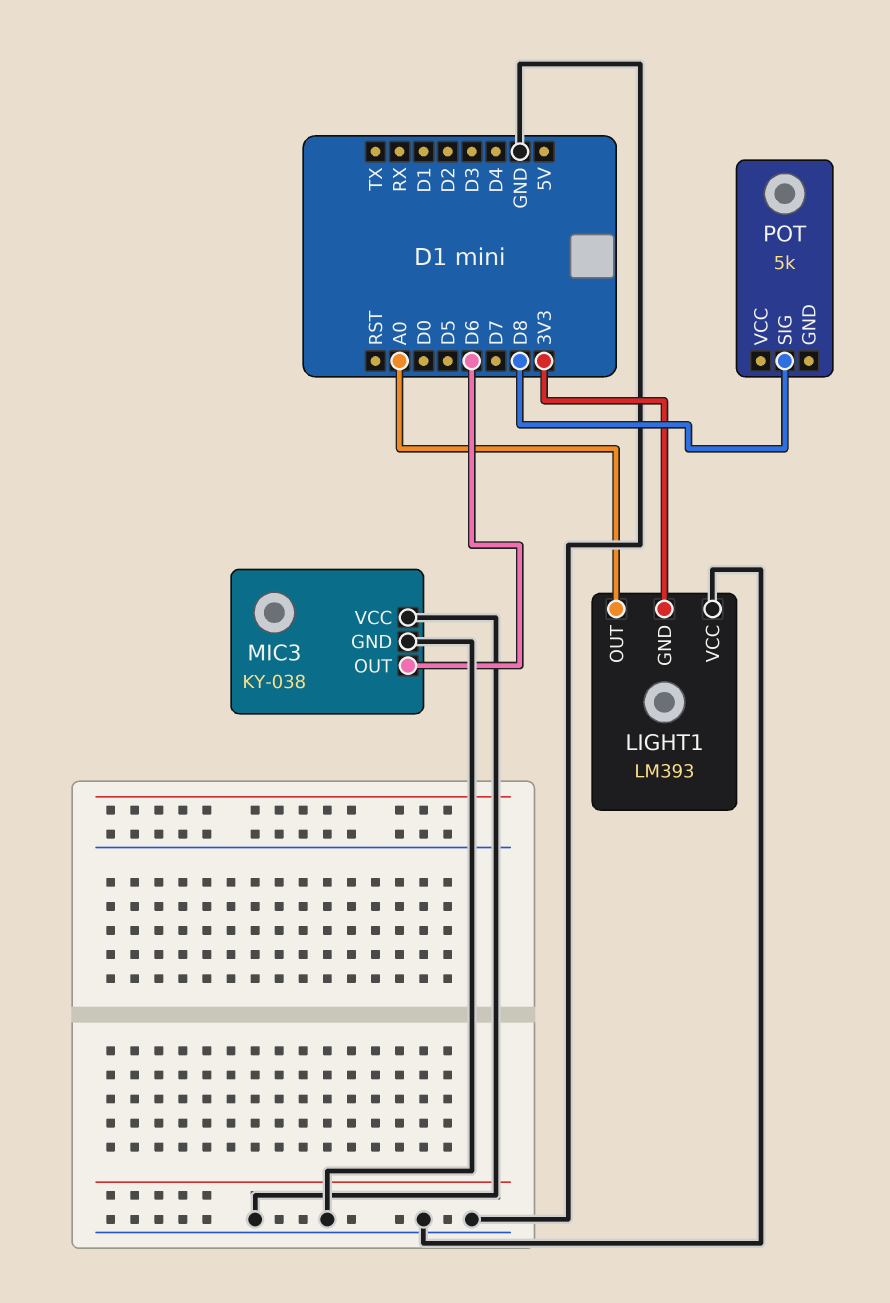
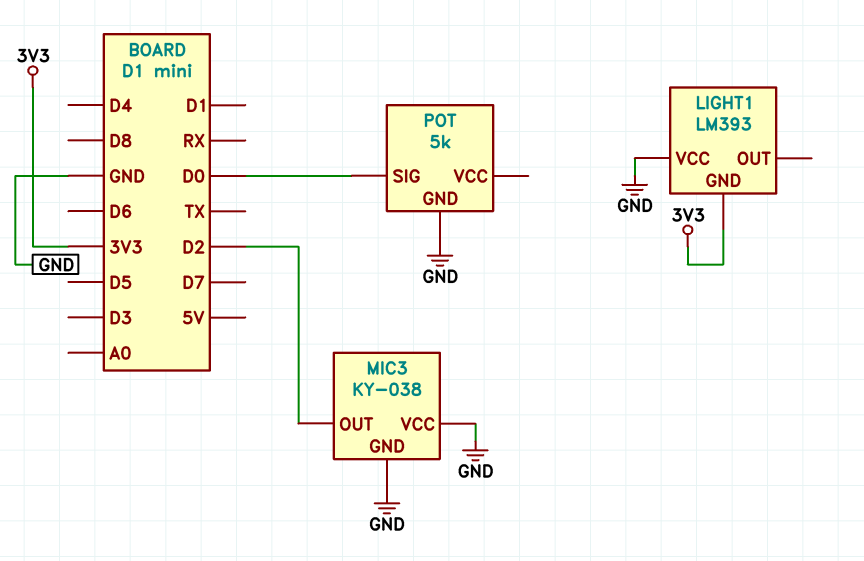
LIGHT1 pin OUT: A0 -> none
MIC3 pin OUT: D6 -> D2
POT pin GND: none -> GND
POT pin SIG: D8 -> D0

